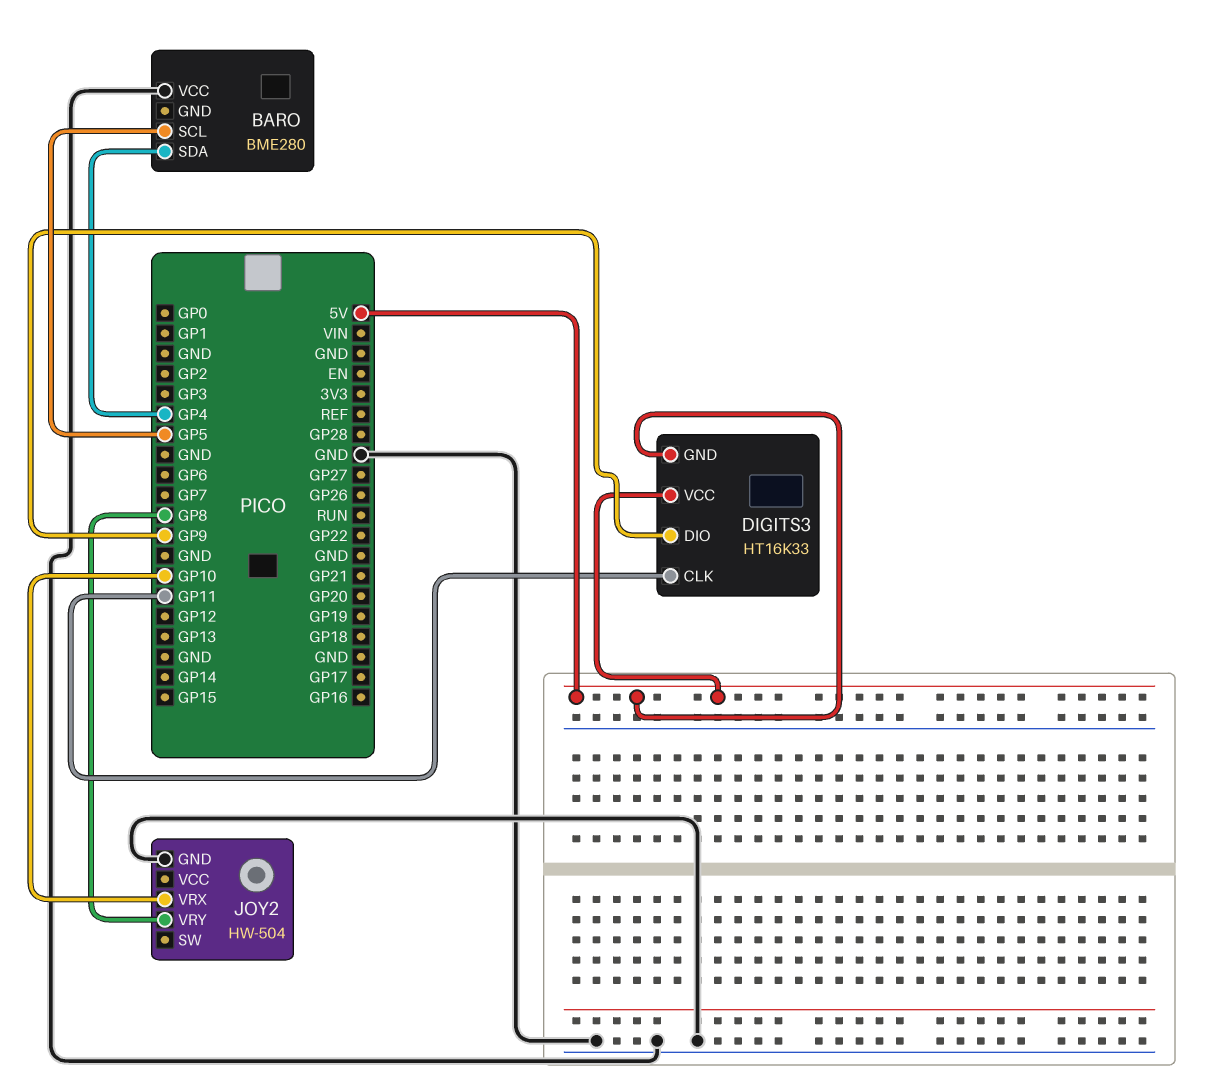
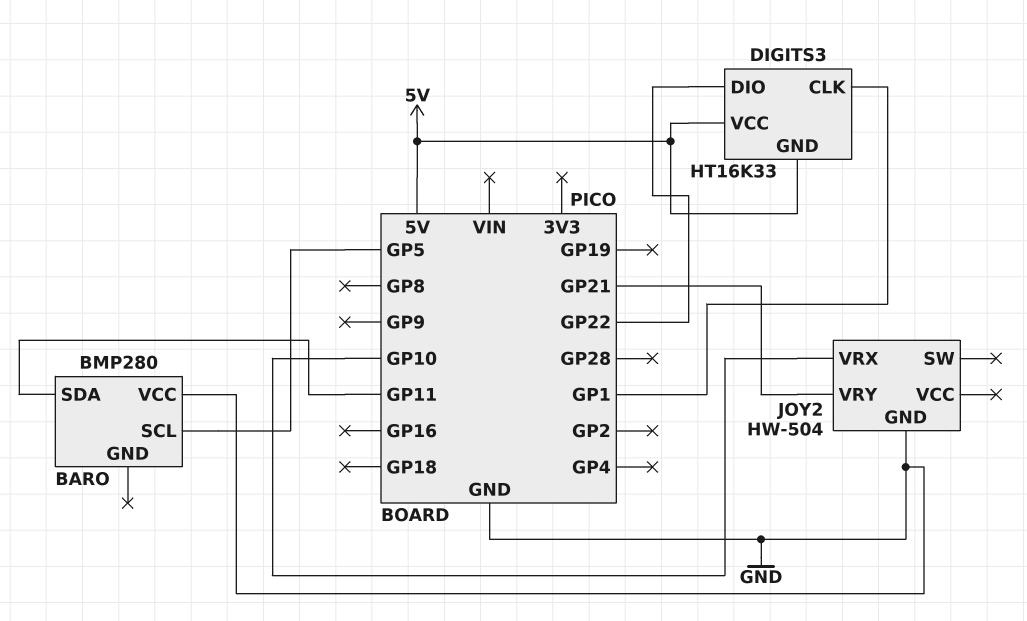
BARO: BME280 -> BMP280
BARO pin SDA: GP4 -> GP11
DIGITS3 pin CLK: GP11 -> GP1
DIGITS3 pin DIO: GP9 -> GP22
JOY2 pin VRY: GP8 -> GP21

